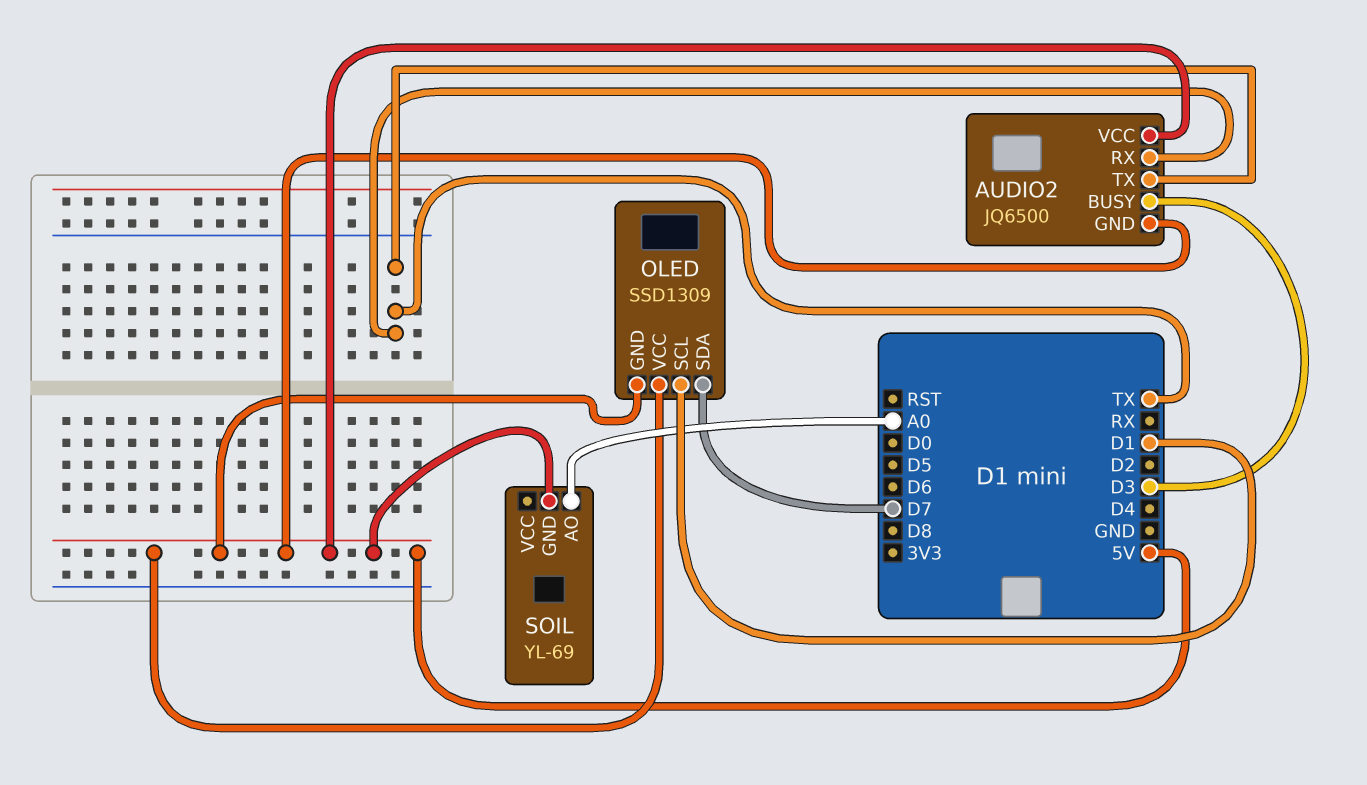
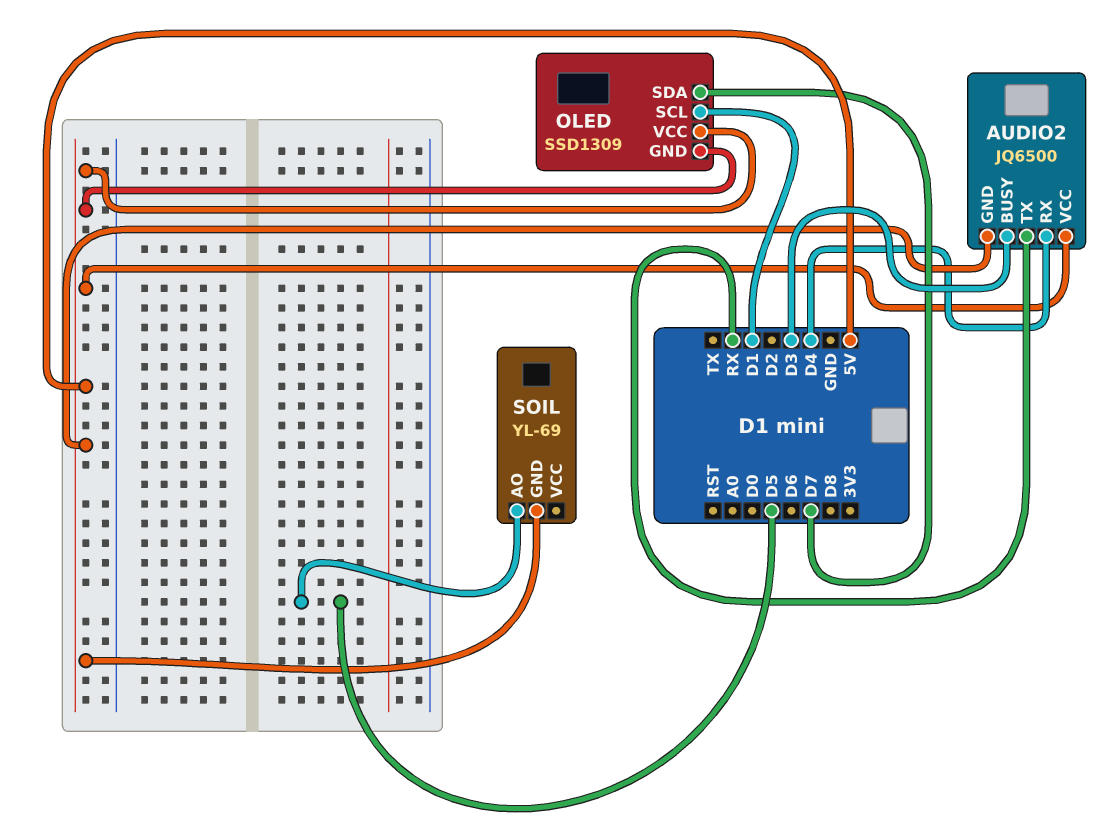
AUDIO2 pin RX: TX -> D4
AUDIO2 pin TX: TX -> RX
SOIL pin AO: A0 -> D5

